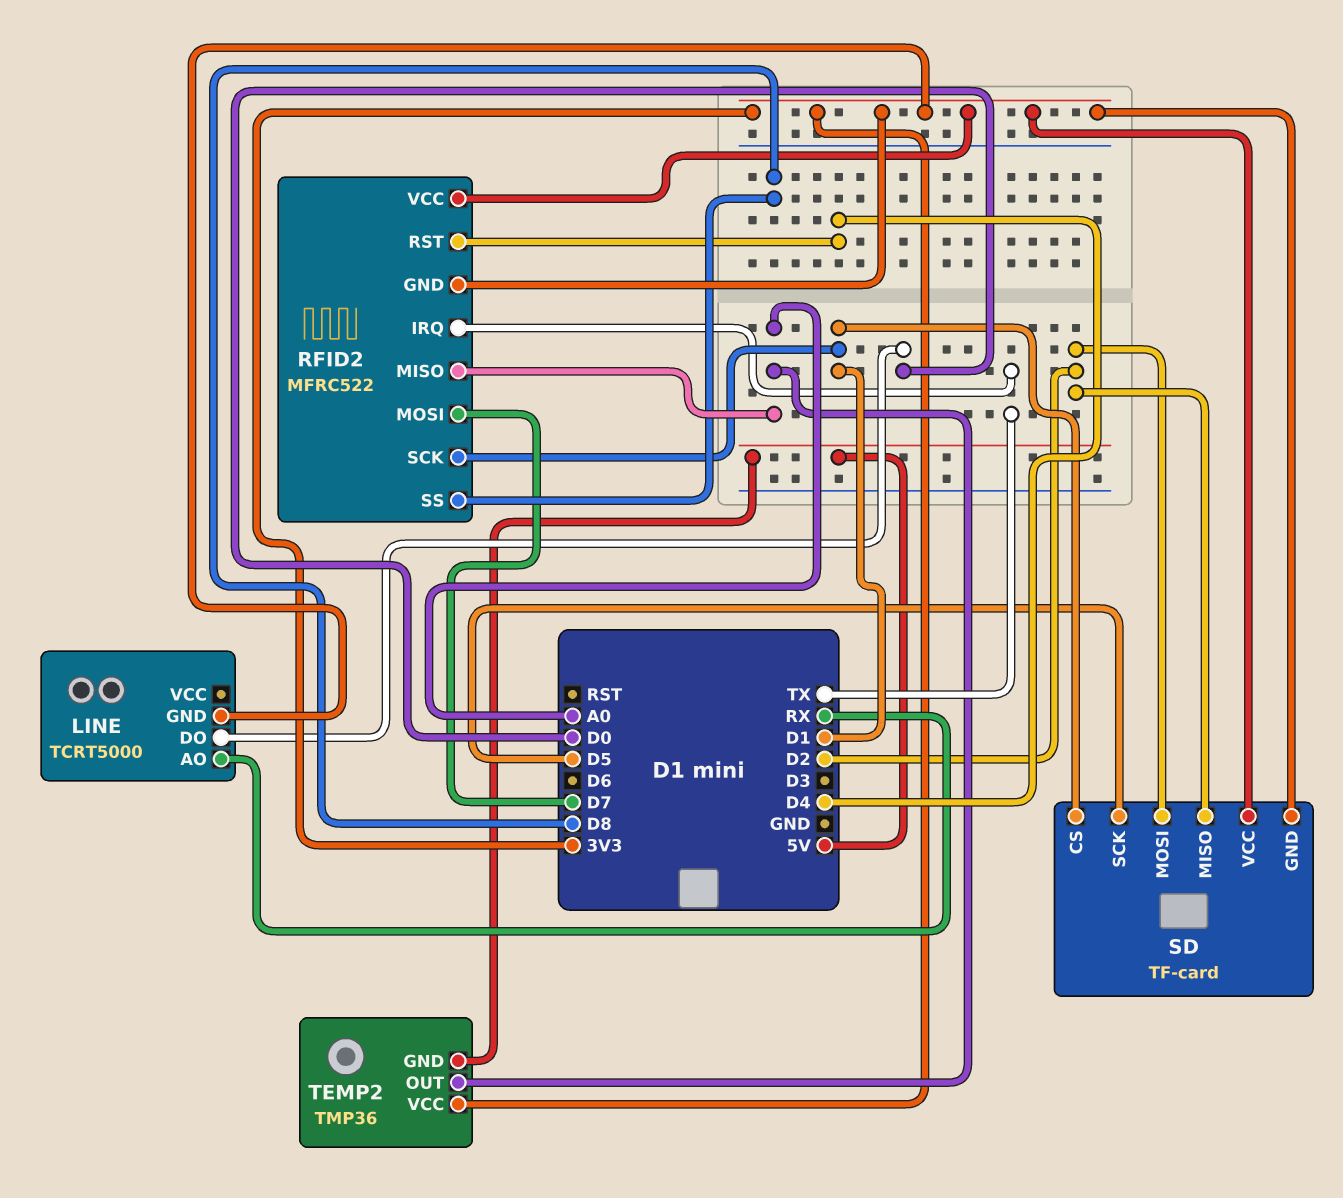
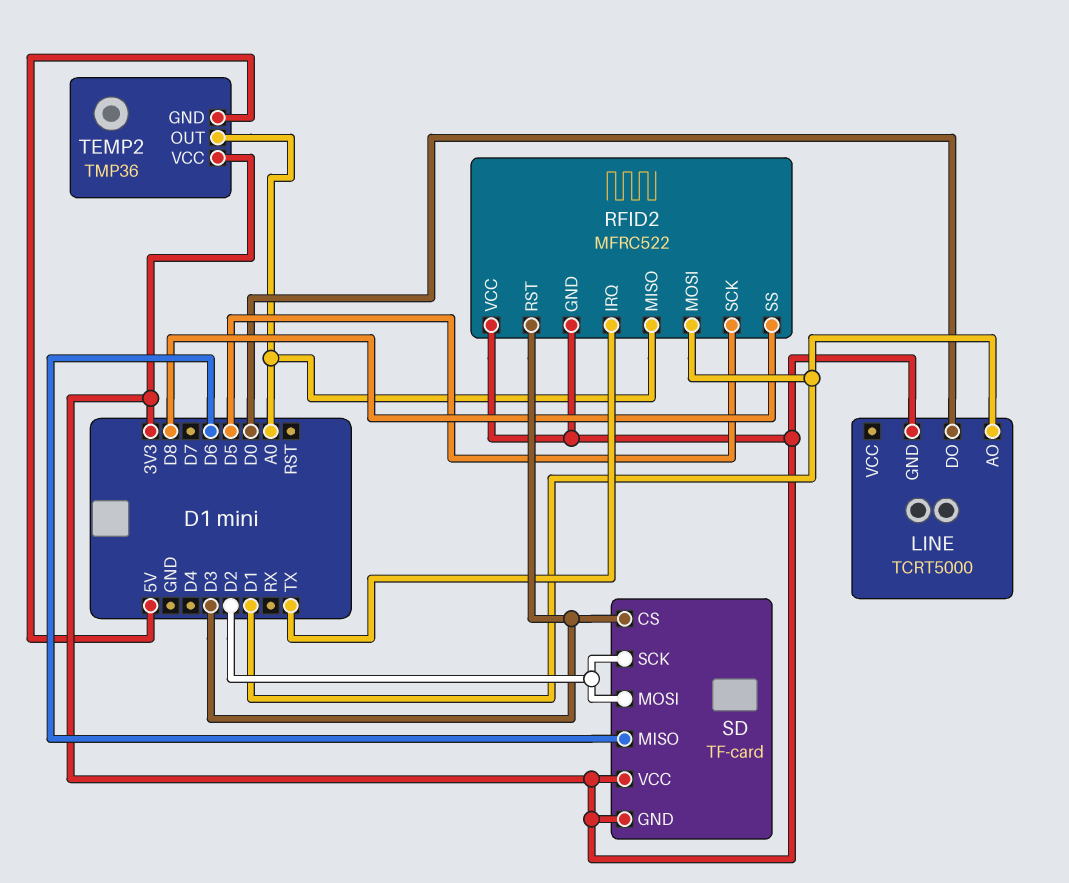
LINE pin AO: RX -> D1
RFID2 pin MOSI: D7 -> D1
RFID2 pin RST: D4 -> D3
RFID2 pin SCK: D1 -> D5
SD pin CS: D1 -> D3
SD pin MISO: D2 -> D6
SD pin SCK: D5 -> D2

